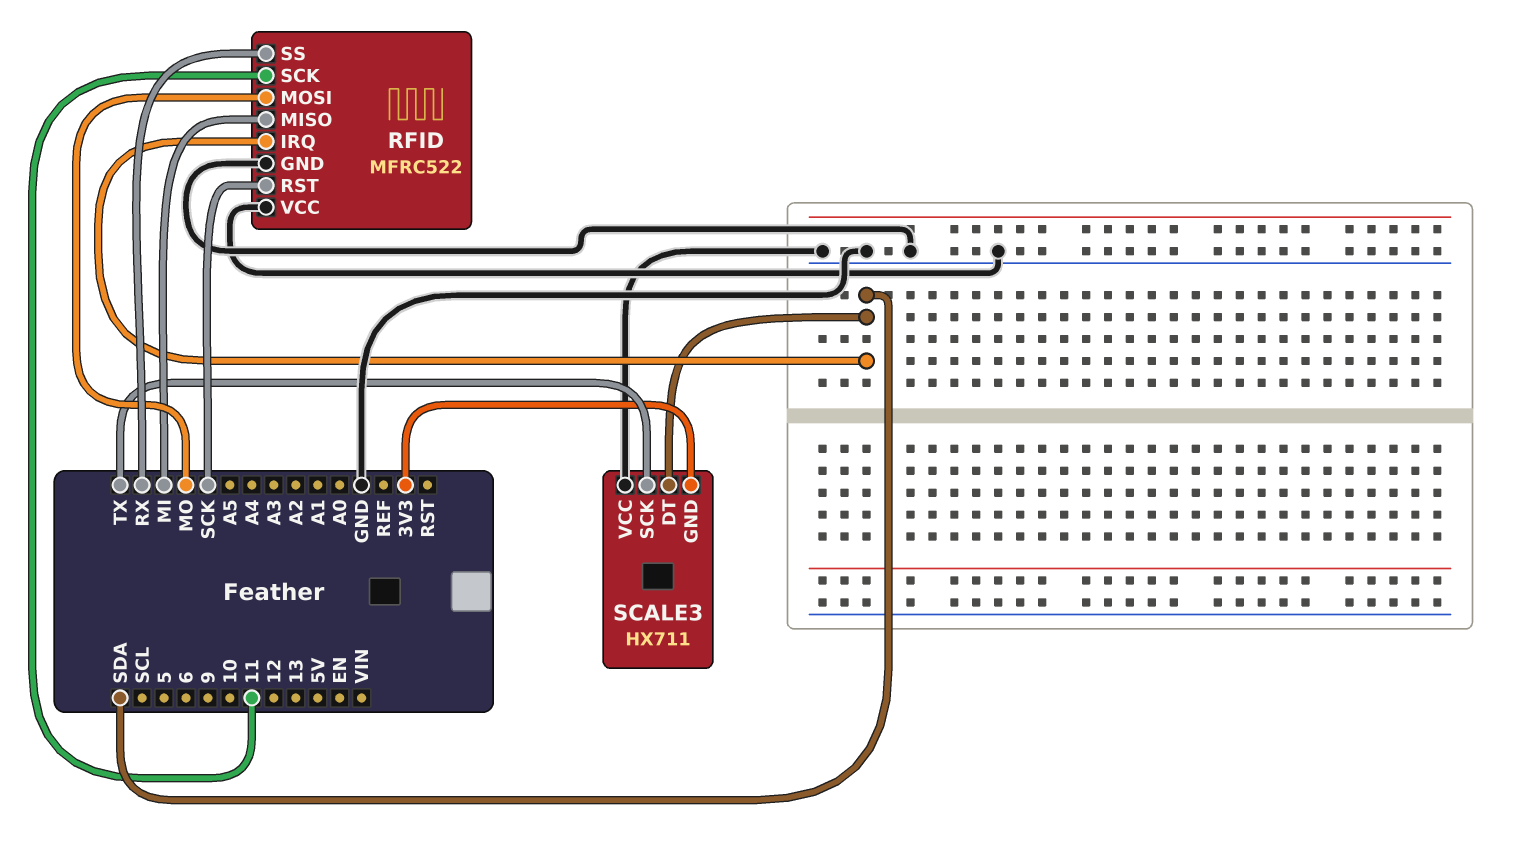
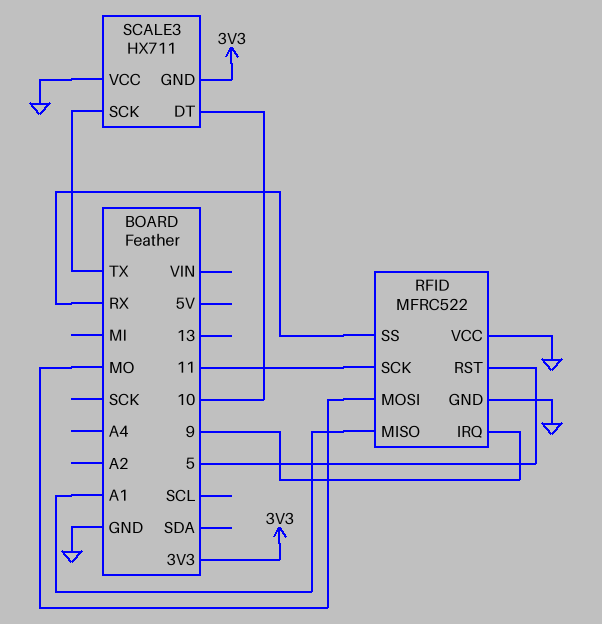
RFID pin IRQ: SDA -> 9
RFID pin MISO: MI -> A1
RFID pin RST: SCK -> 5
SCALE3 pin DT: SDA -> 10

